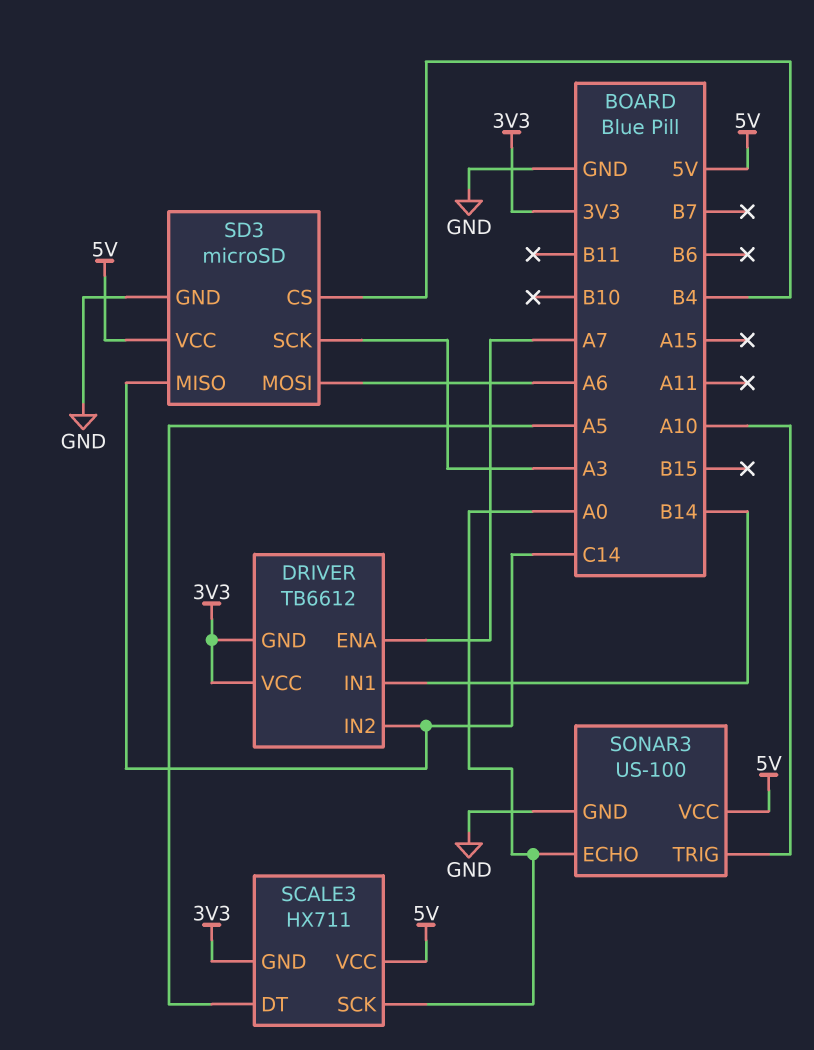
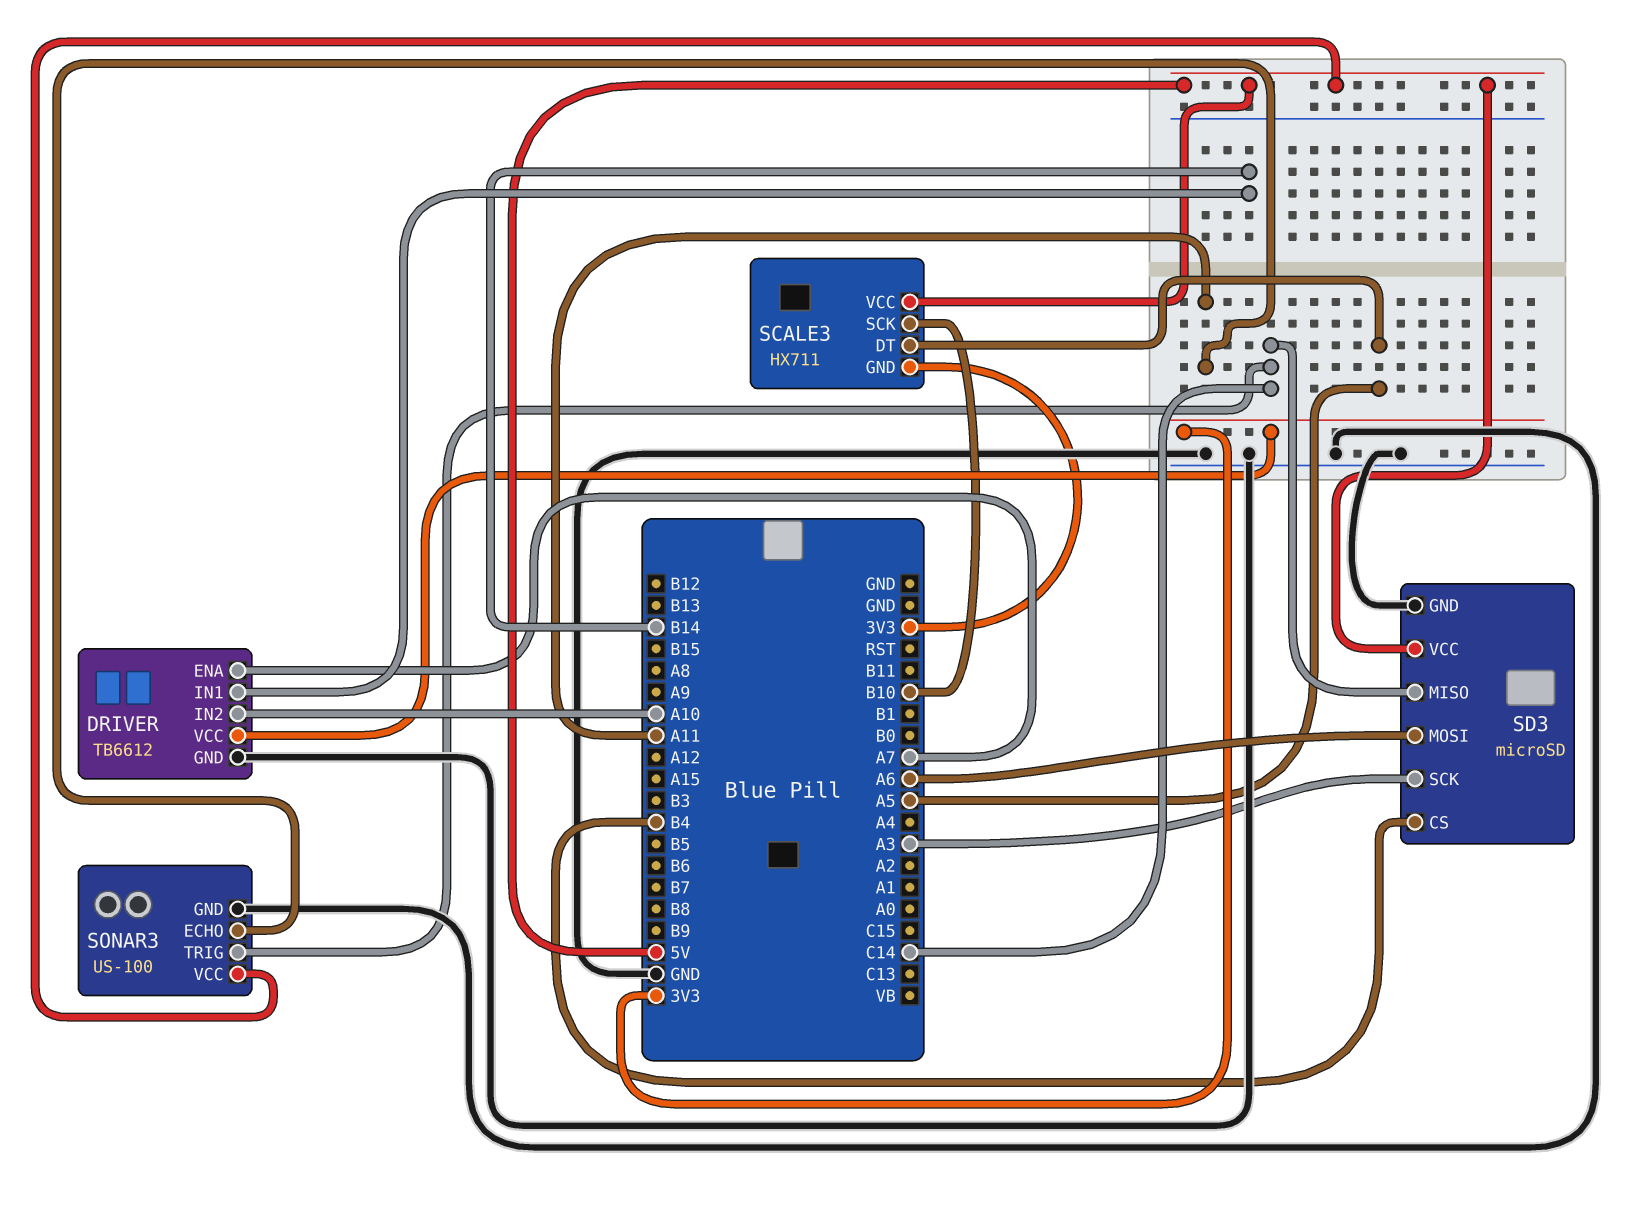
DRIVER pin GND: 3V3 -> GND
DRIVER pin IN2: C14 -> A10
SCALE3 pin SCK: A0 -> B10
SONAR3 pin ECHO: A0 -> A11
SONAR3 pin TRIG: A10 -> C14

